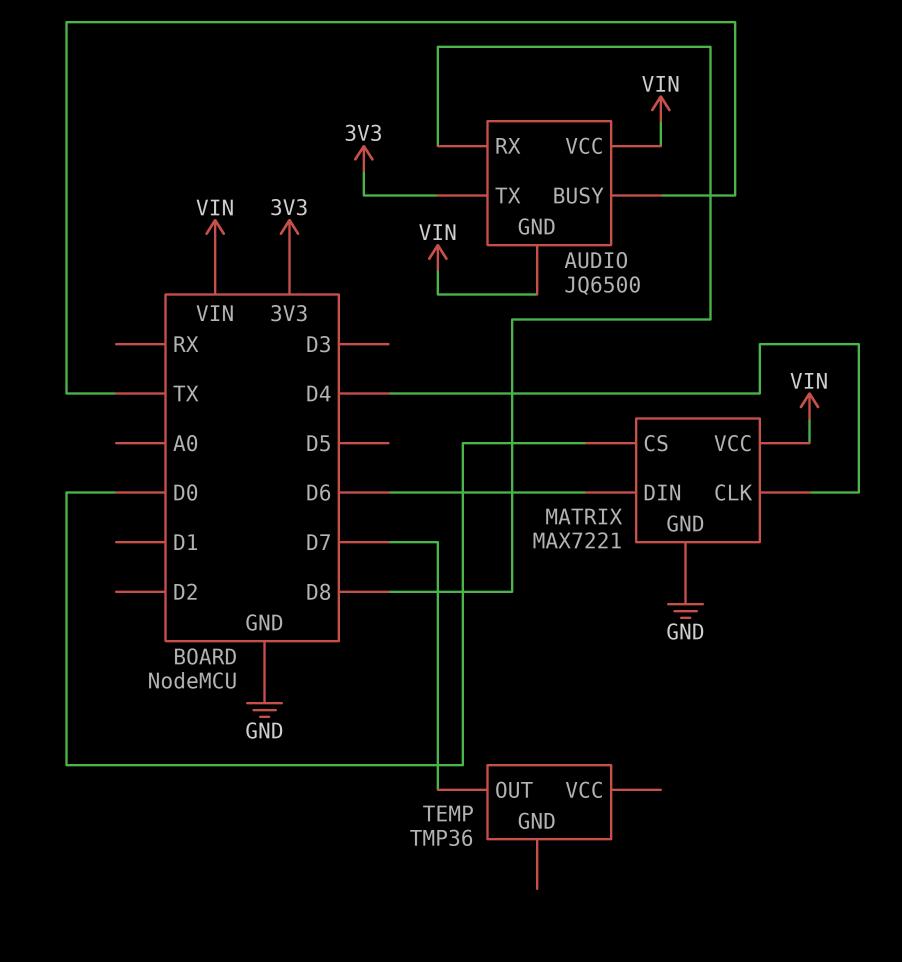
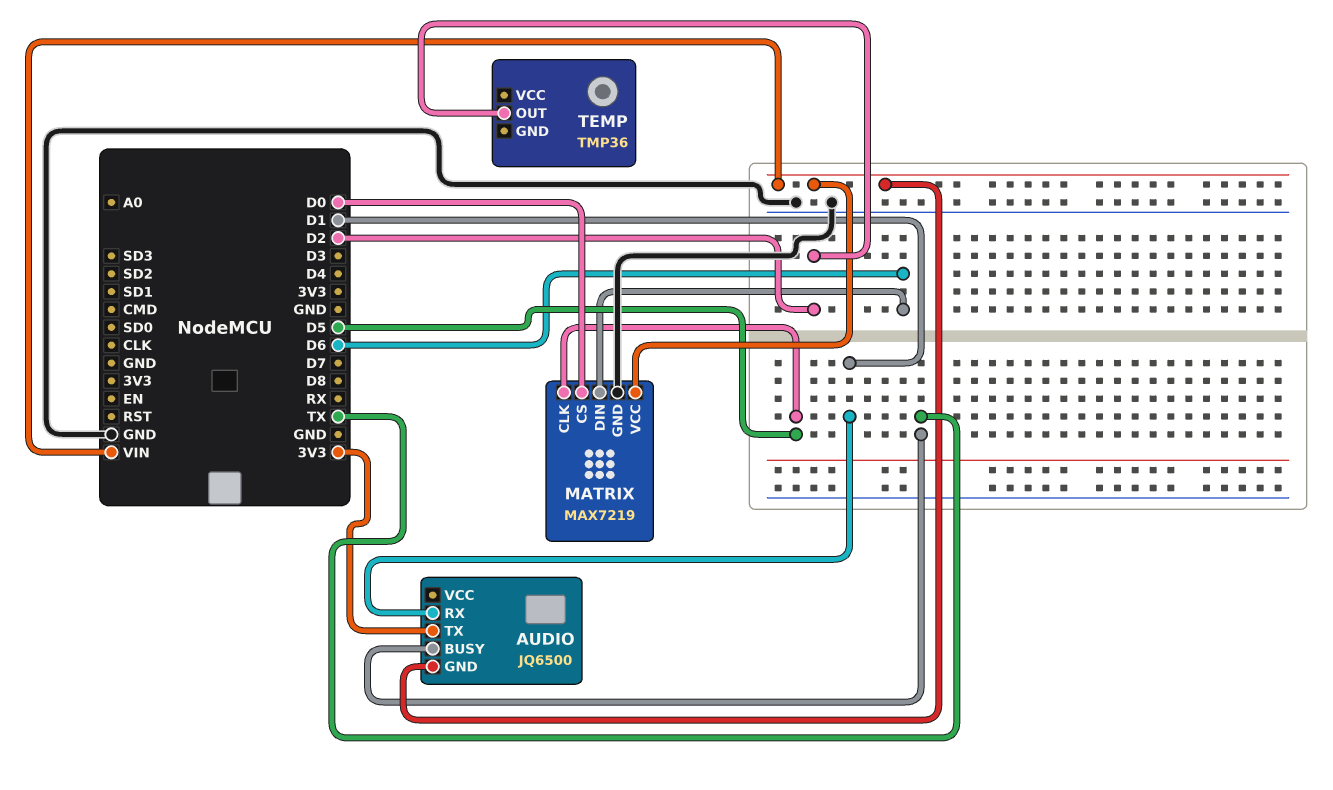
AUDIO pin RX: D8 -> D1
AUDIO pin VCC: VIN -> none
MATRIX: MAX7221 -> MAX7219
MATRIX pin CLK: D4 -> D5
TEMP pin OUT: D7 -> D2

